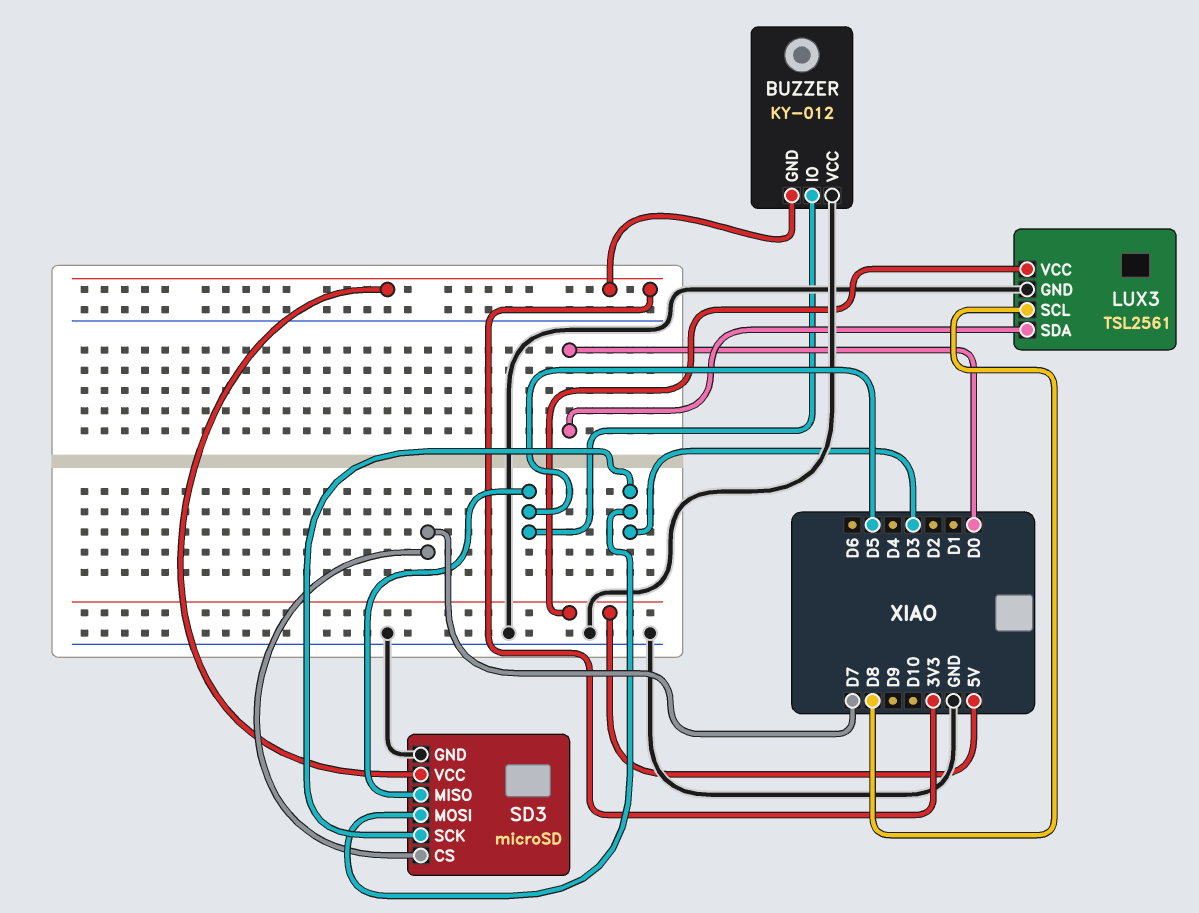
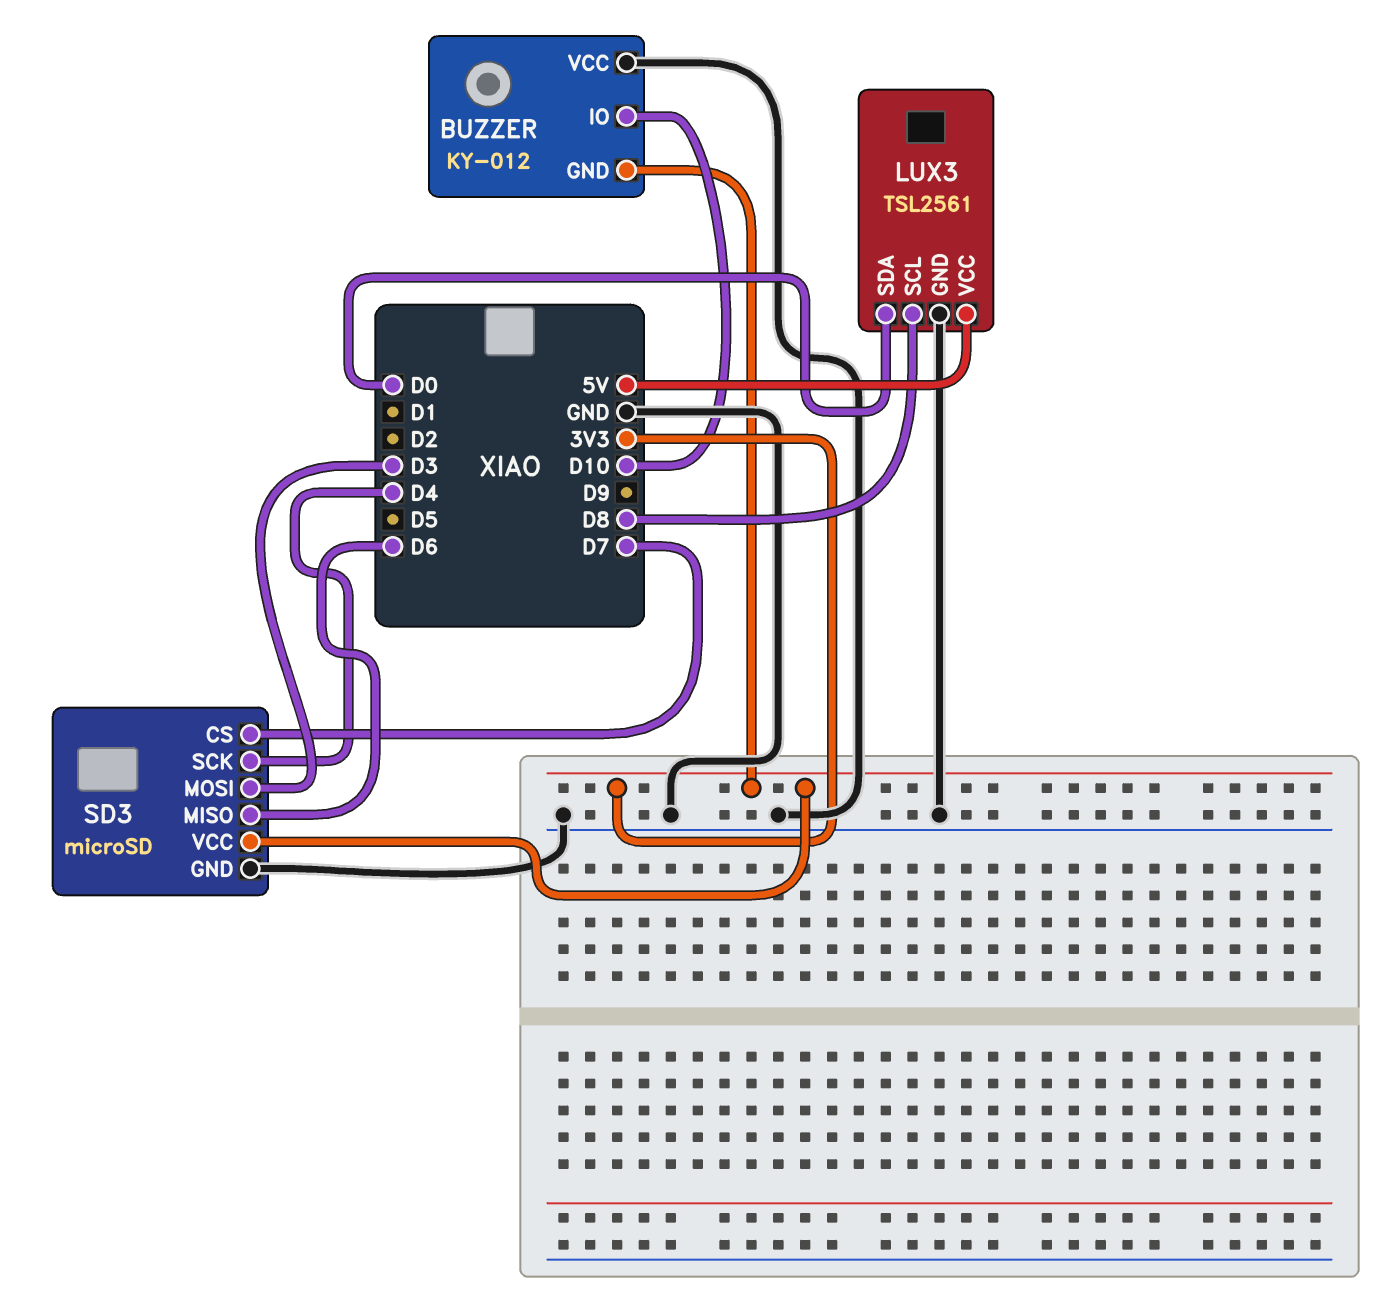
BUZZER pin IO: D5 -> D10
SD3 pin MISO: D5 -> D6
SD3 pin SCK: D3 -> D4

